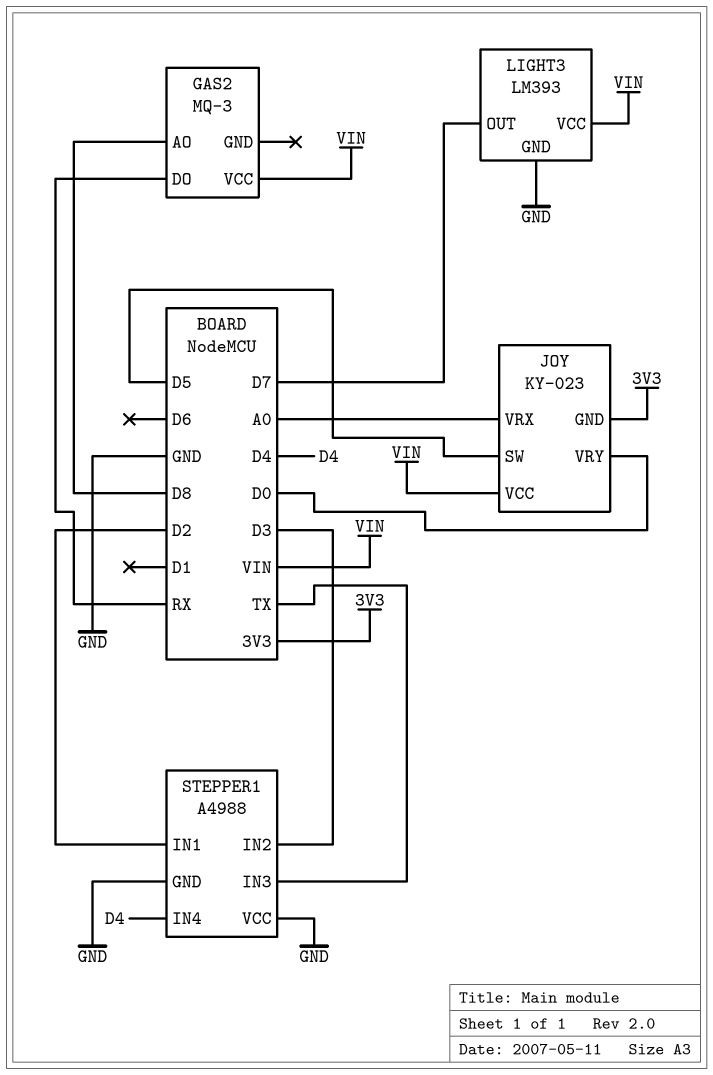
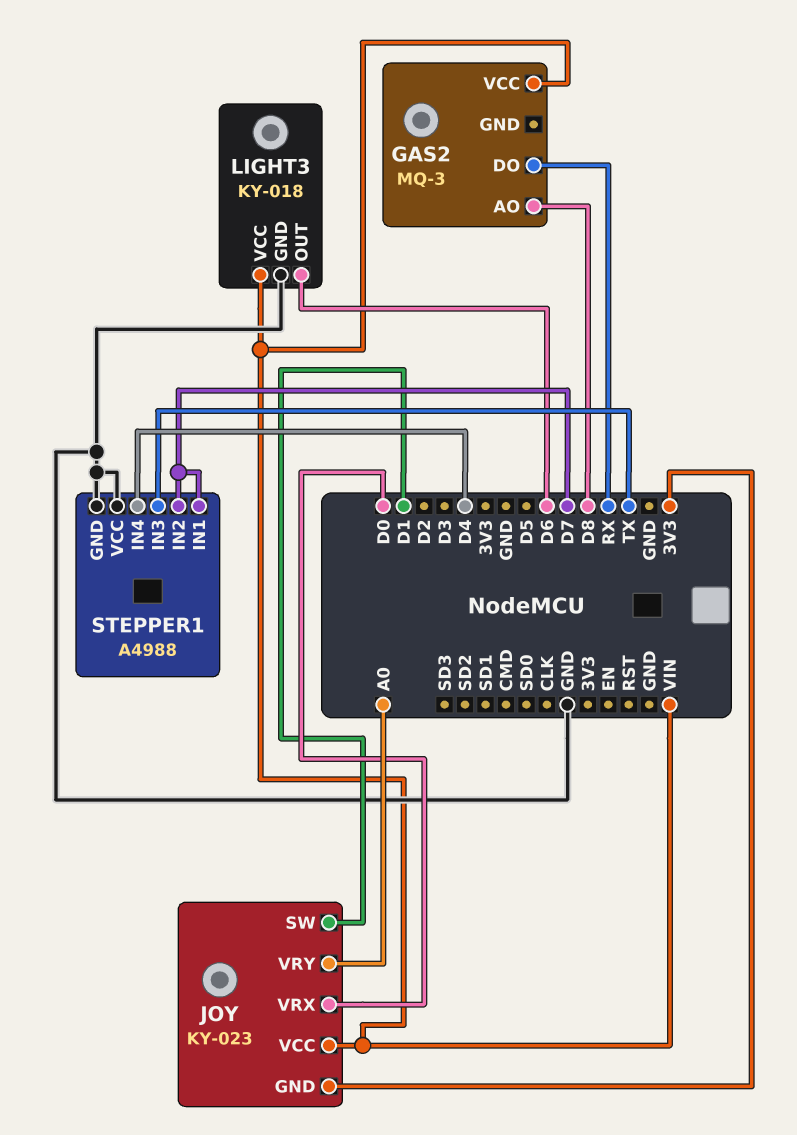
JOY pin SW: D5 -> D1
JOY pin VRX: A0 -> D0
JOY pin VRY: D0 -> A0
LIGHT3: LM393 -> KY-018
LIGHT3 pin OUT: D7 -> D6
STEPPER1 pin IN1: D2 -> D7
STEPPER1 pin IN2: D3 -> D7

